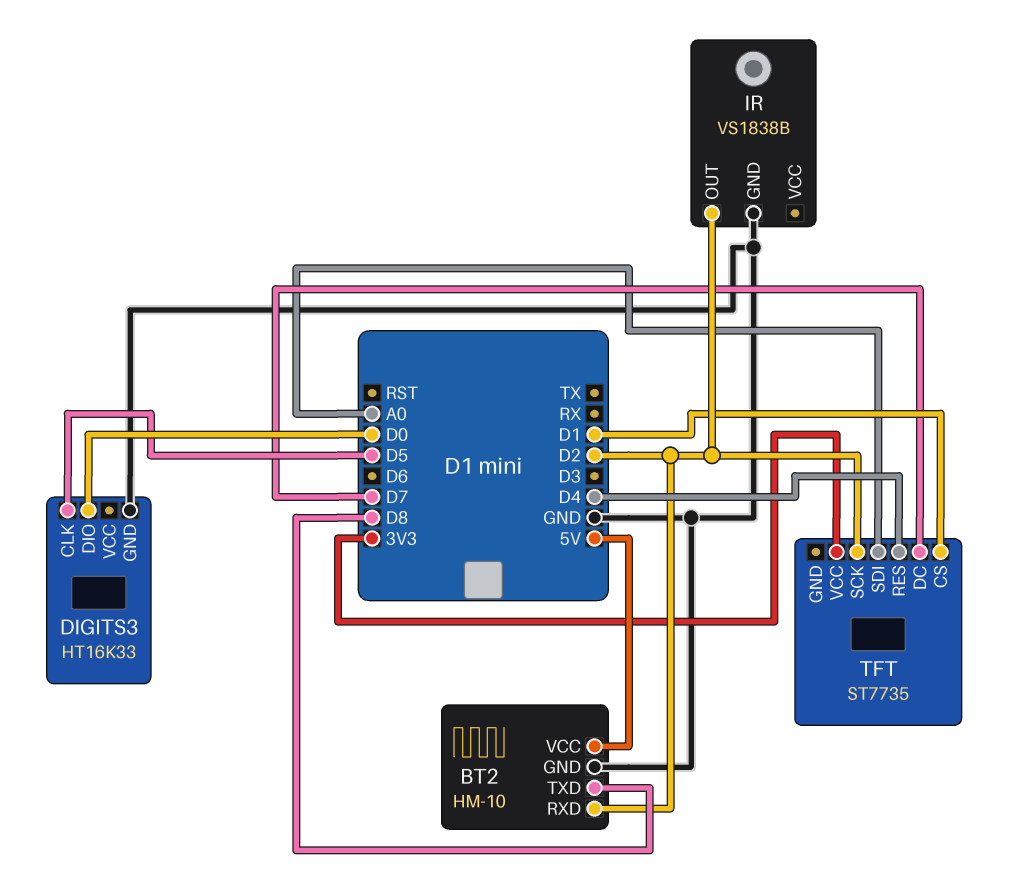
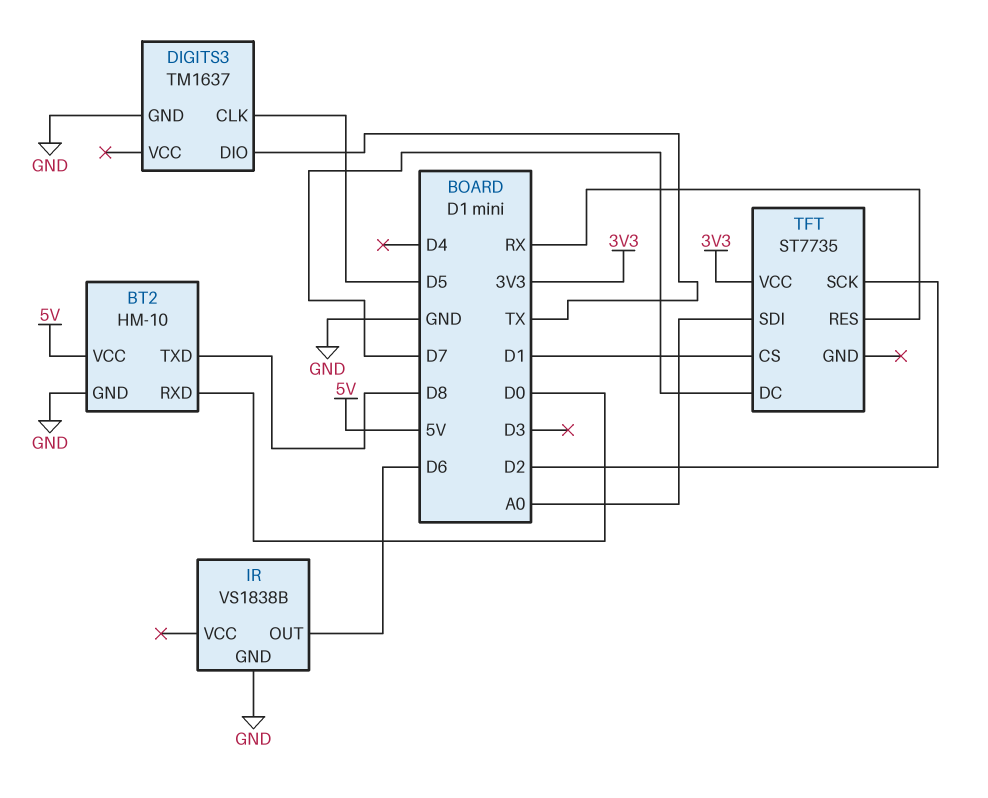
BT2 pin RXD: D2 -> D0
DIGITS3: HT16K33 -> TM1637
DIGITS3 pin DIO: D0 -> TX
IR pin OUT: D2 -> D6
TFT pin RES: D4 -> RX

